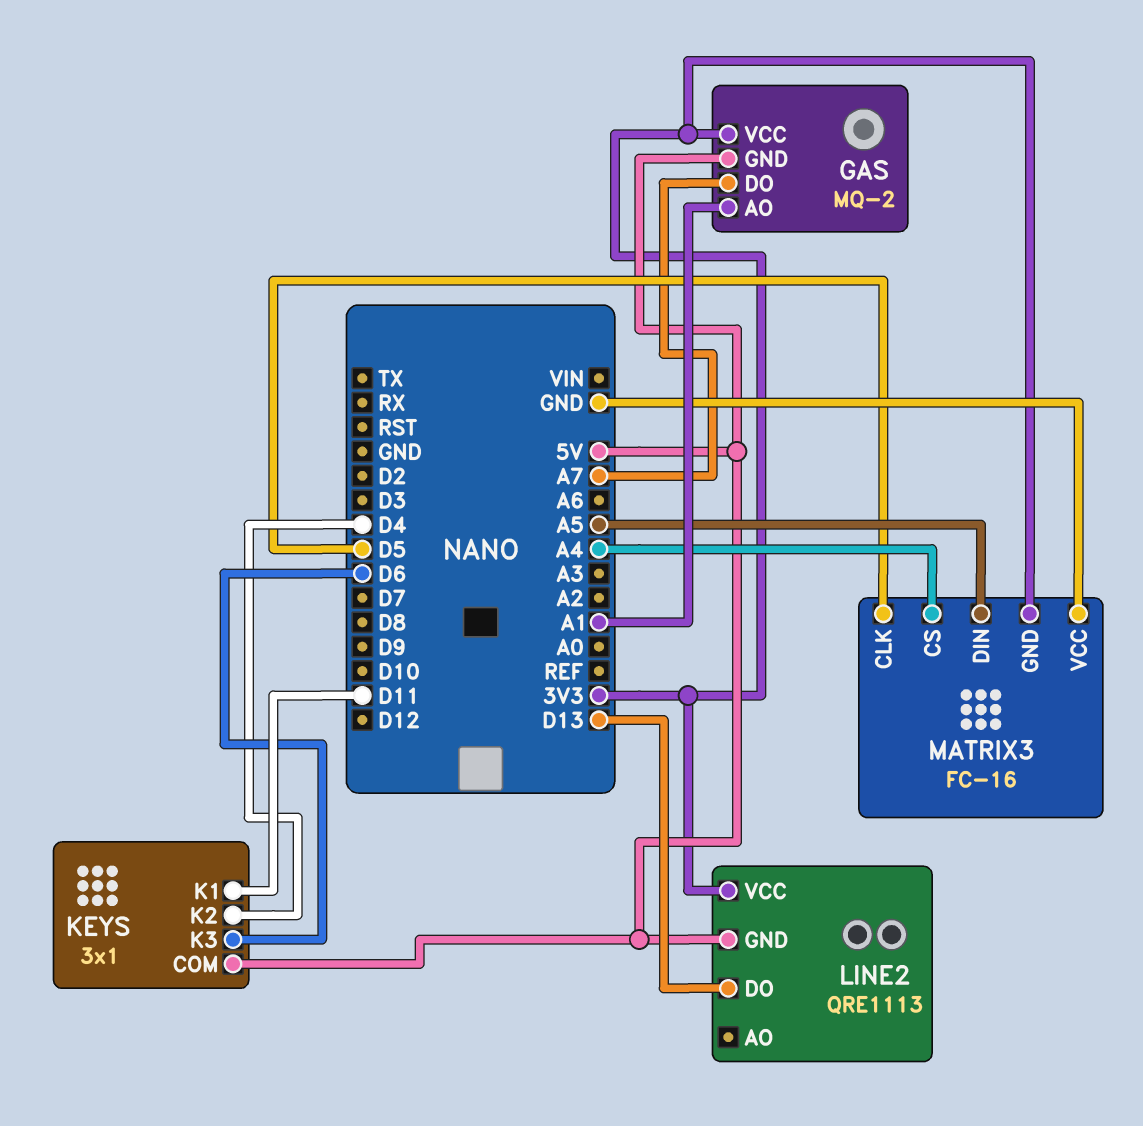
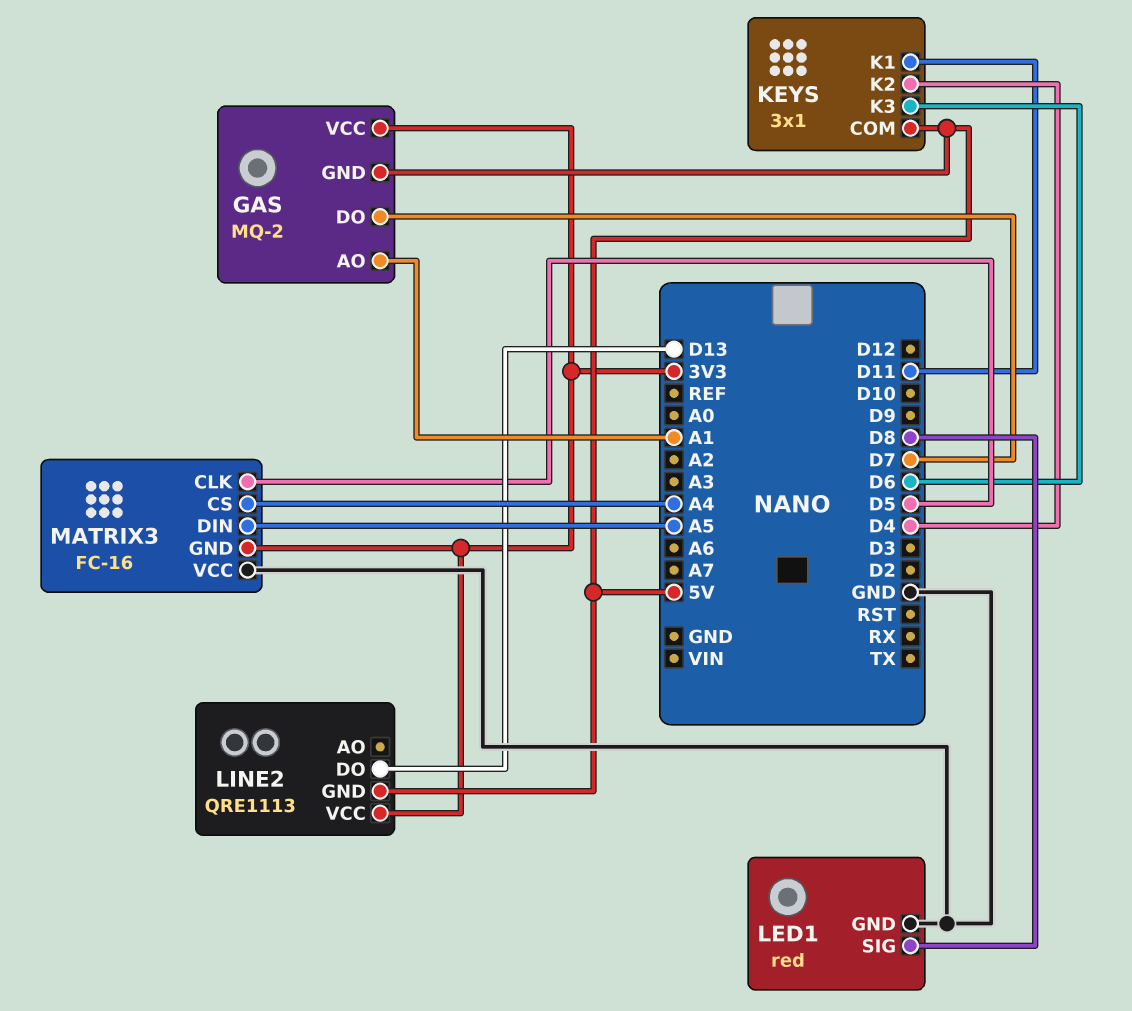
GAS pin DO: A7 -> D7
LED1: none -> red
LED1 pin GND: none -> GND
LED1 pin SIG: none -> D8

